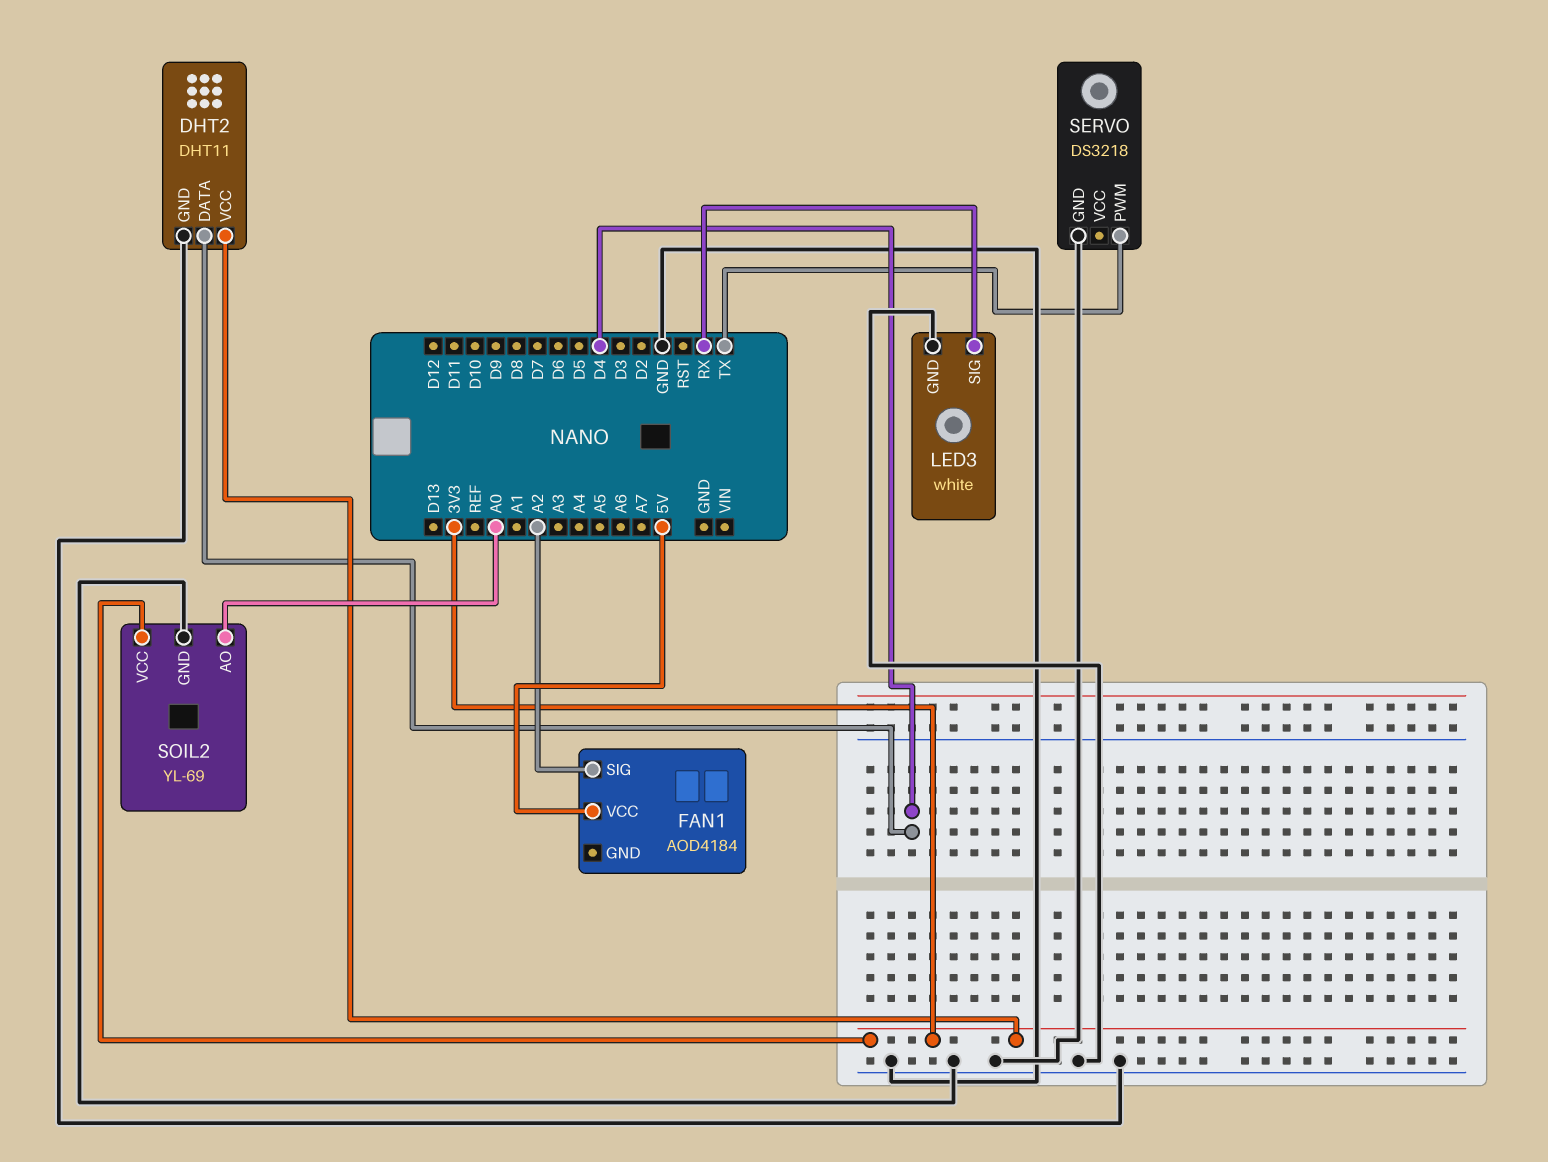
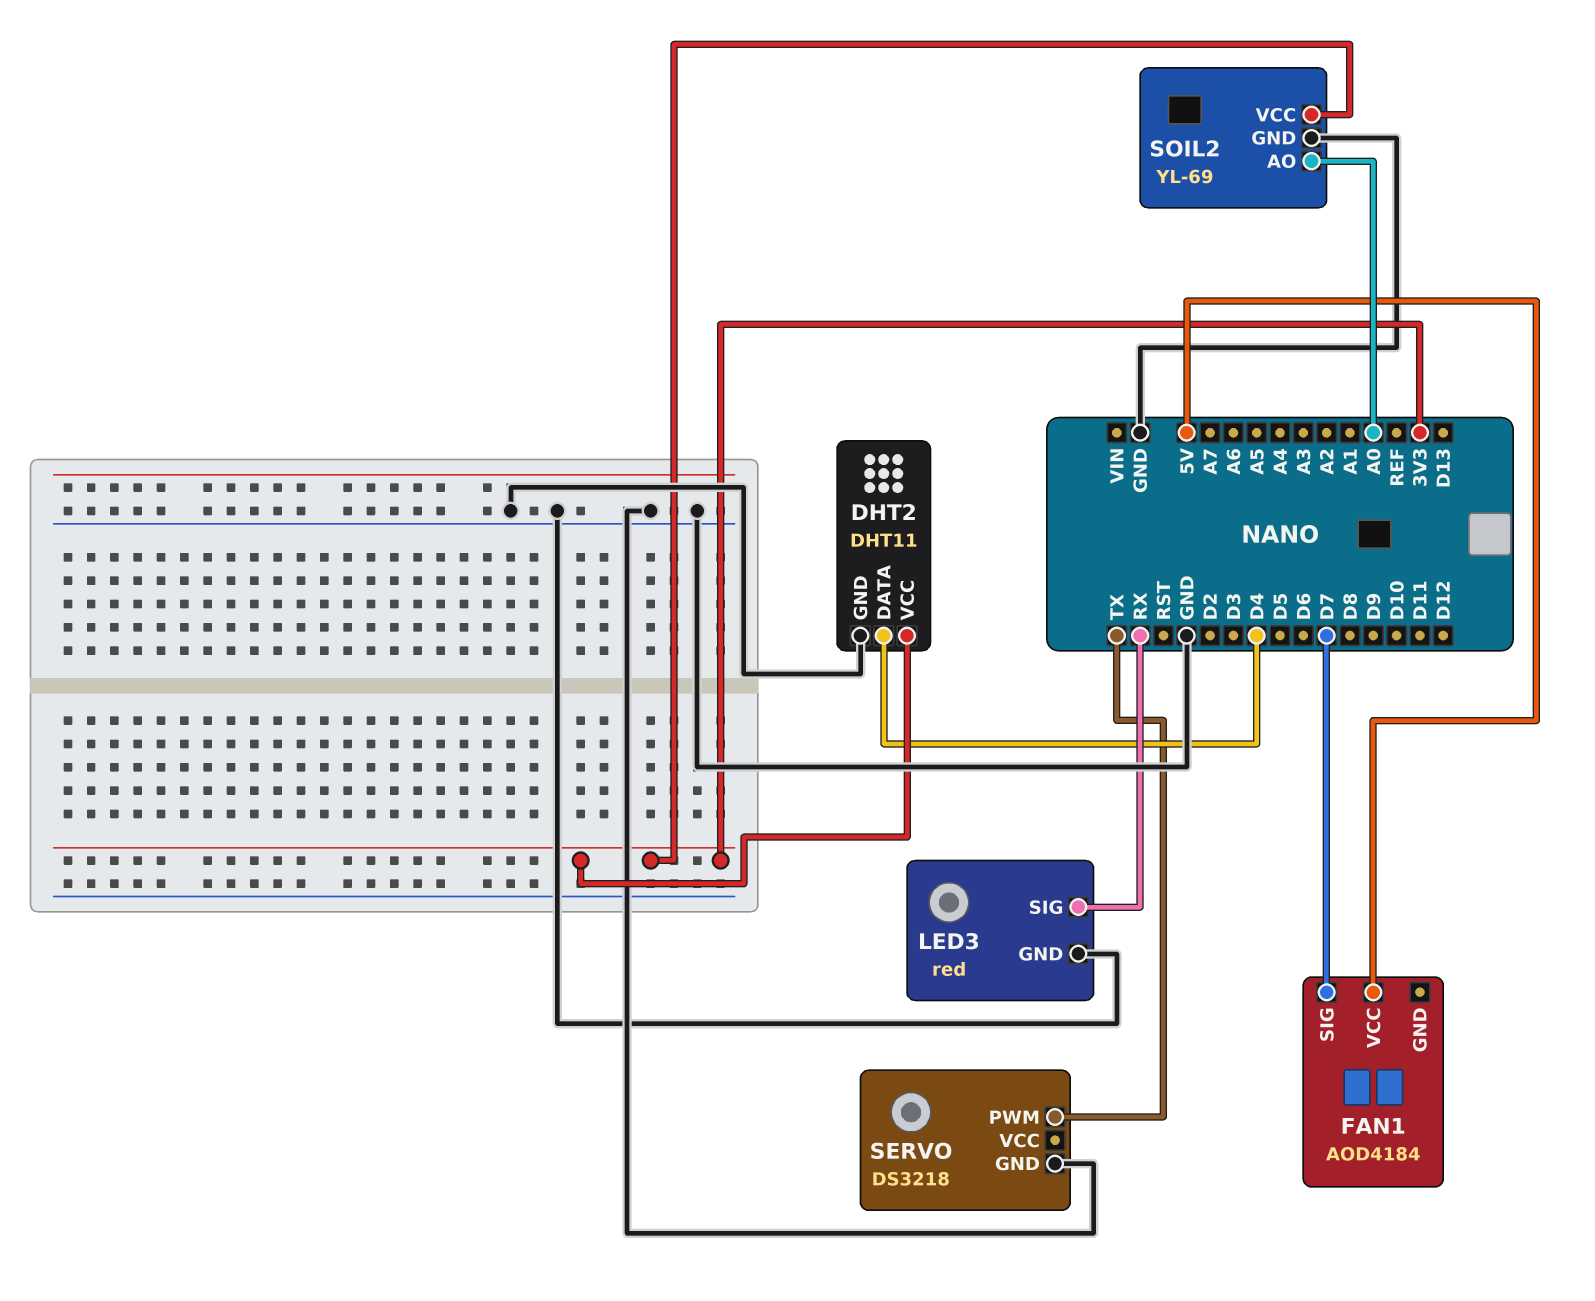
FAN1 pin SIG: A2 -> D7
LED3: white -> red

